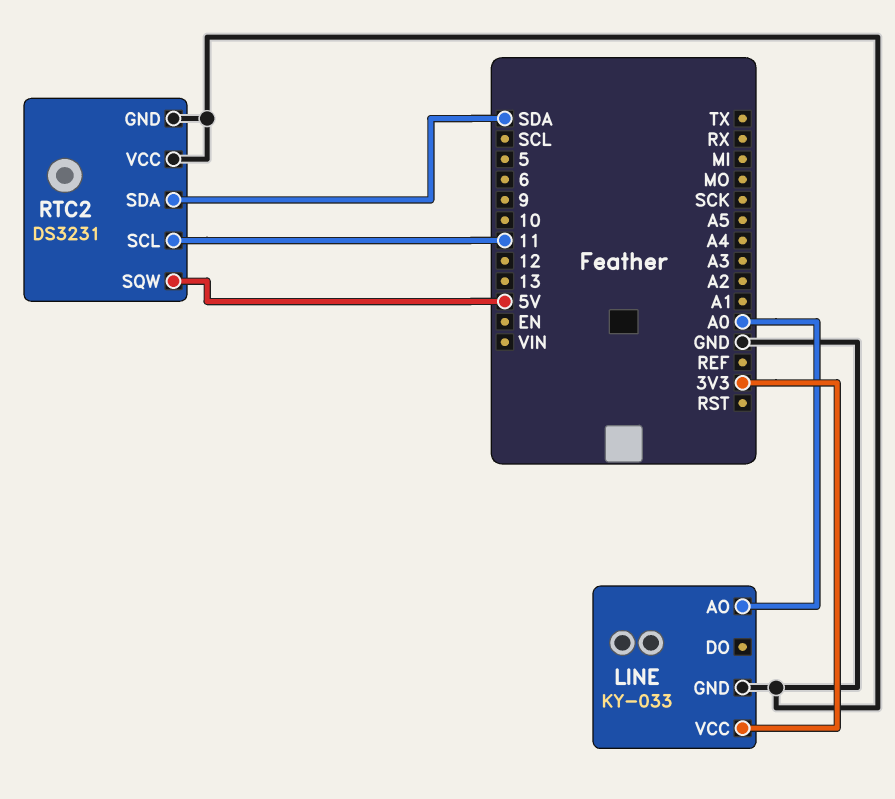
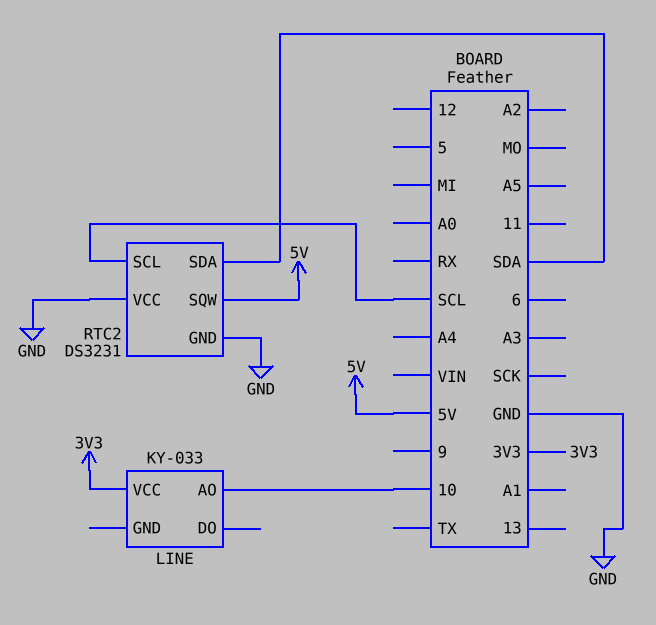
LINE pin AO: A0 -> 10
LINE pin GND: GND -> none
RTC2 pin SCL: 11 -> SCL

